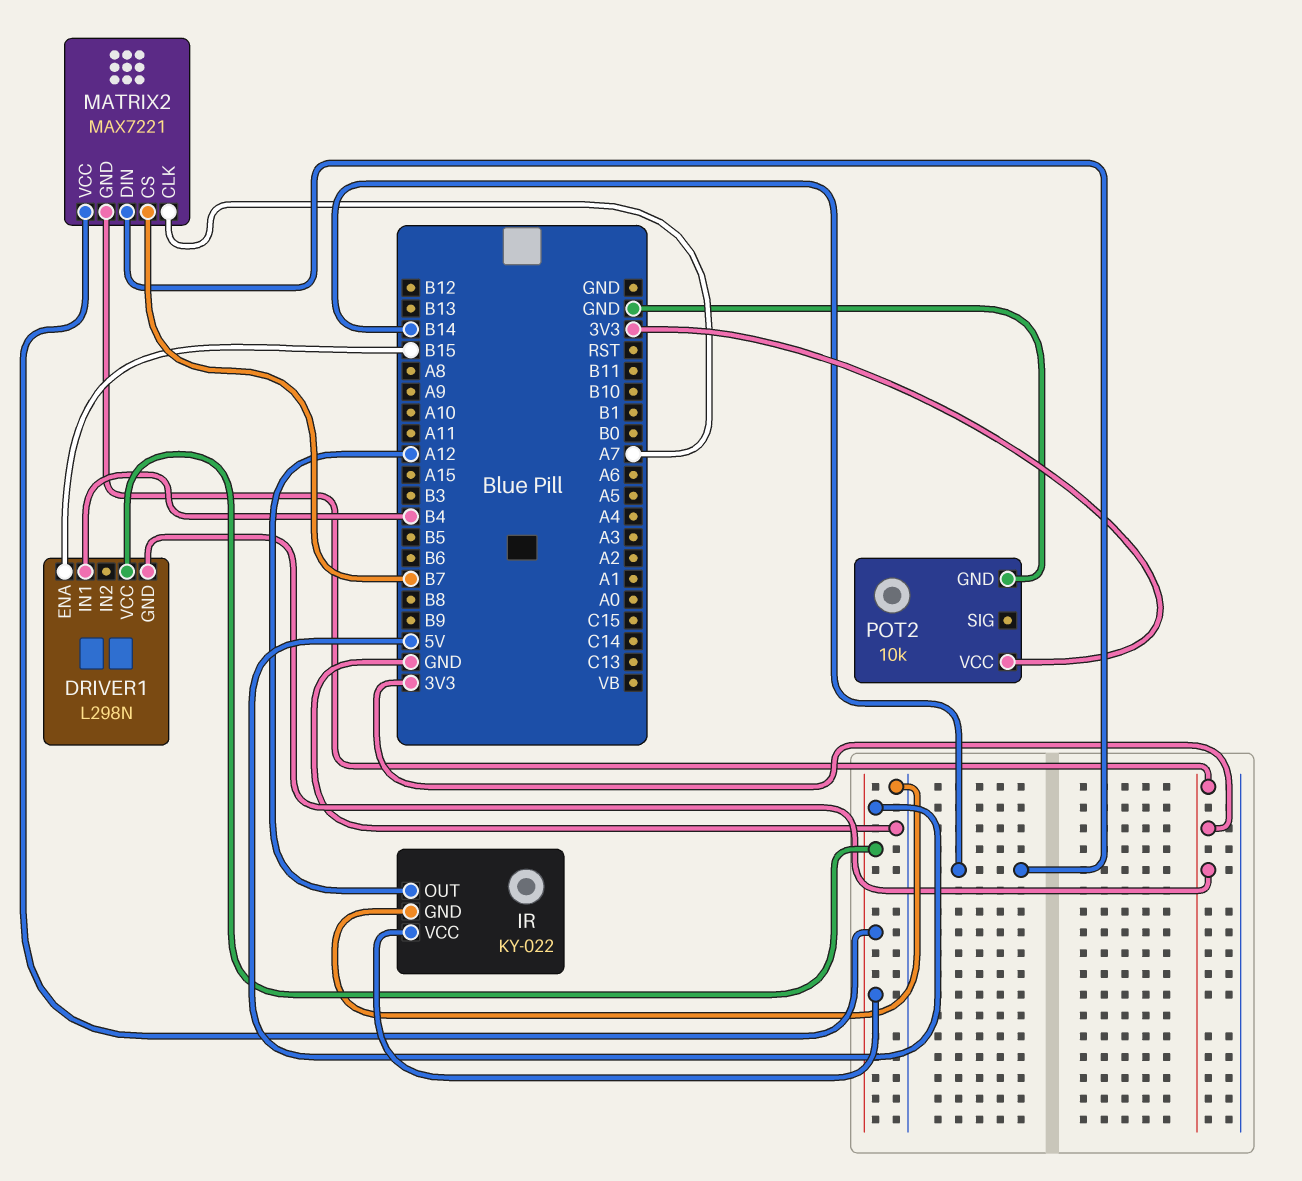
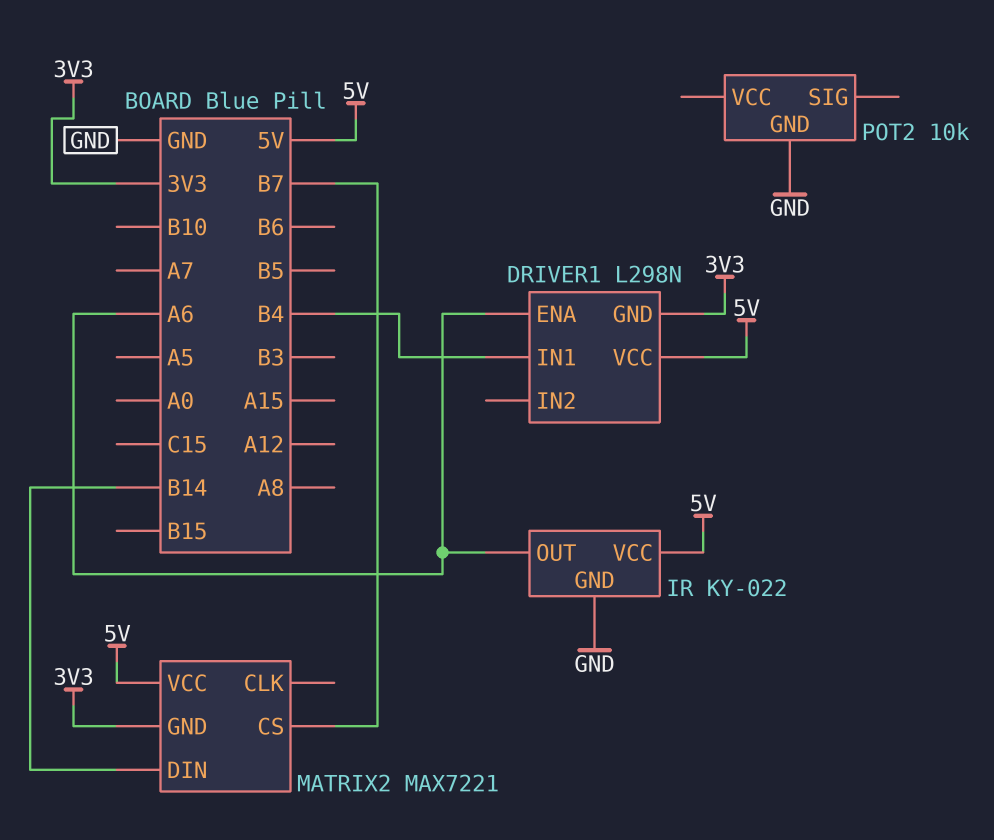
DRIVER1 pin ENA: B15 -> A6
IR pin OUT: A12 -> A6
MATRIX2 pin CLK: A7 -> none
POT2 pin VCC: 3V3 -> none

